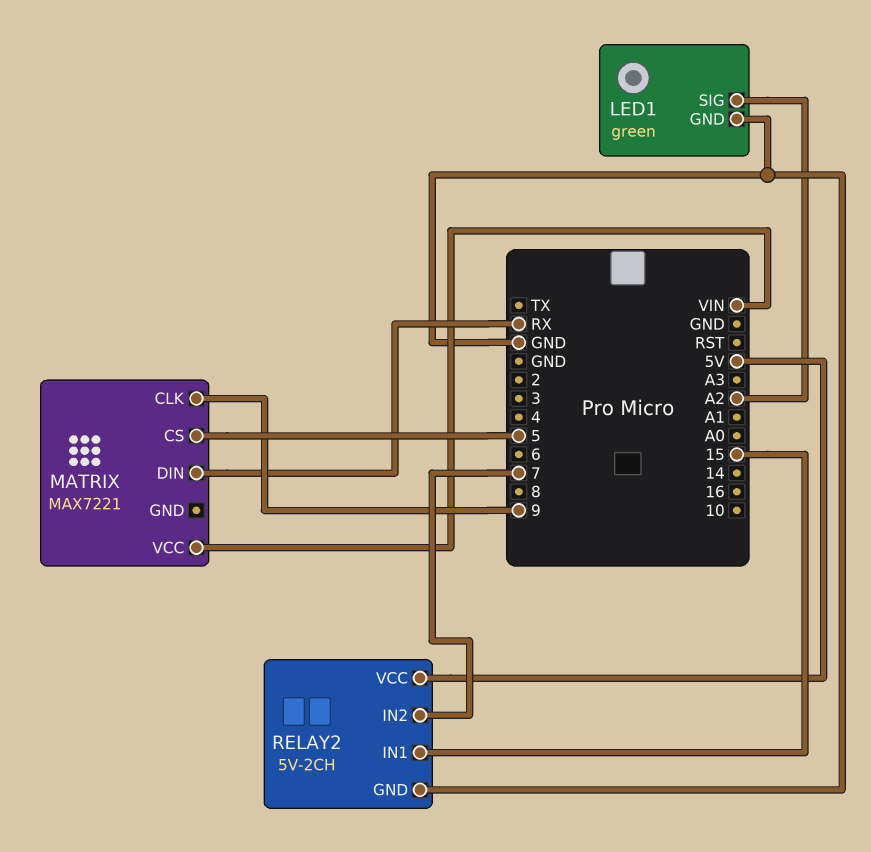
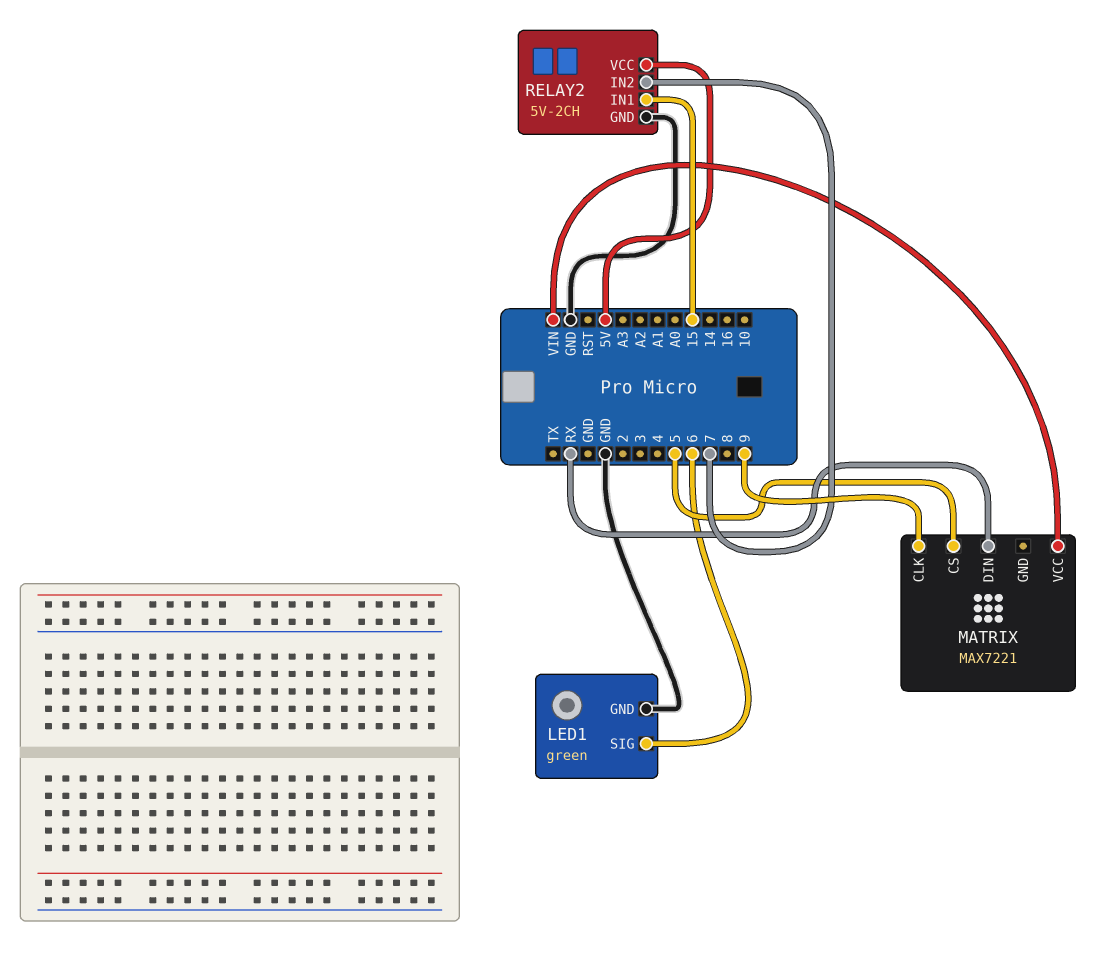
LED1 pin SIG: A2 -> 6

